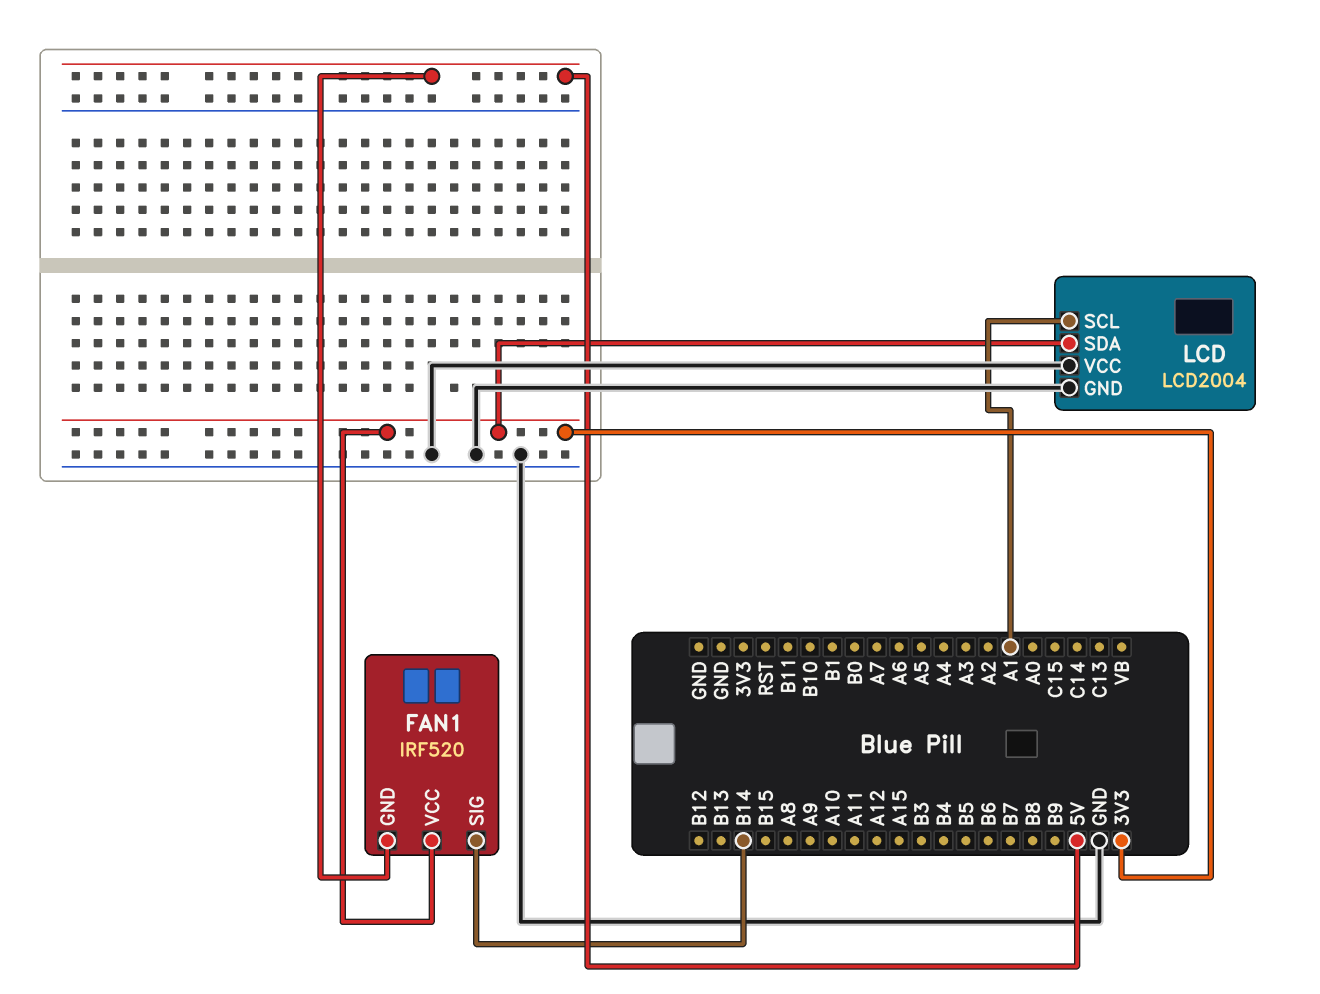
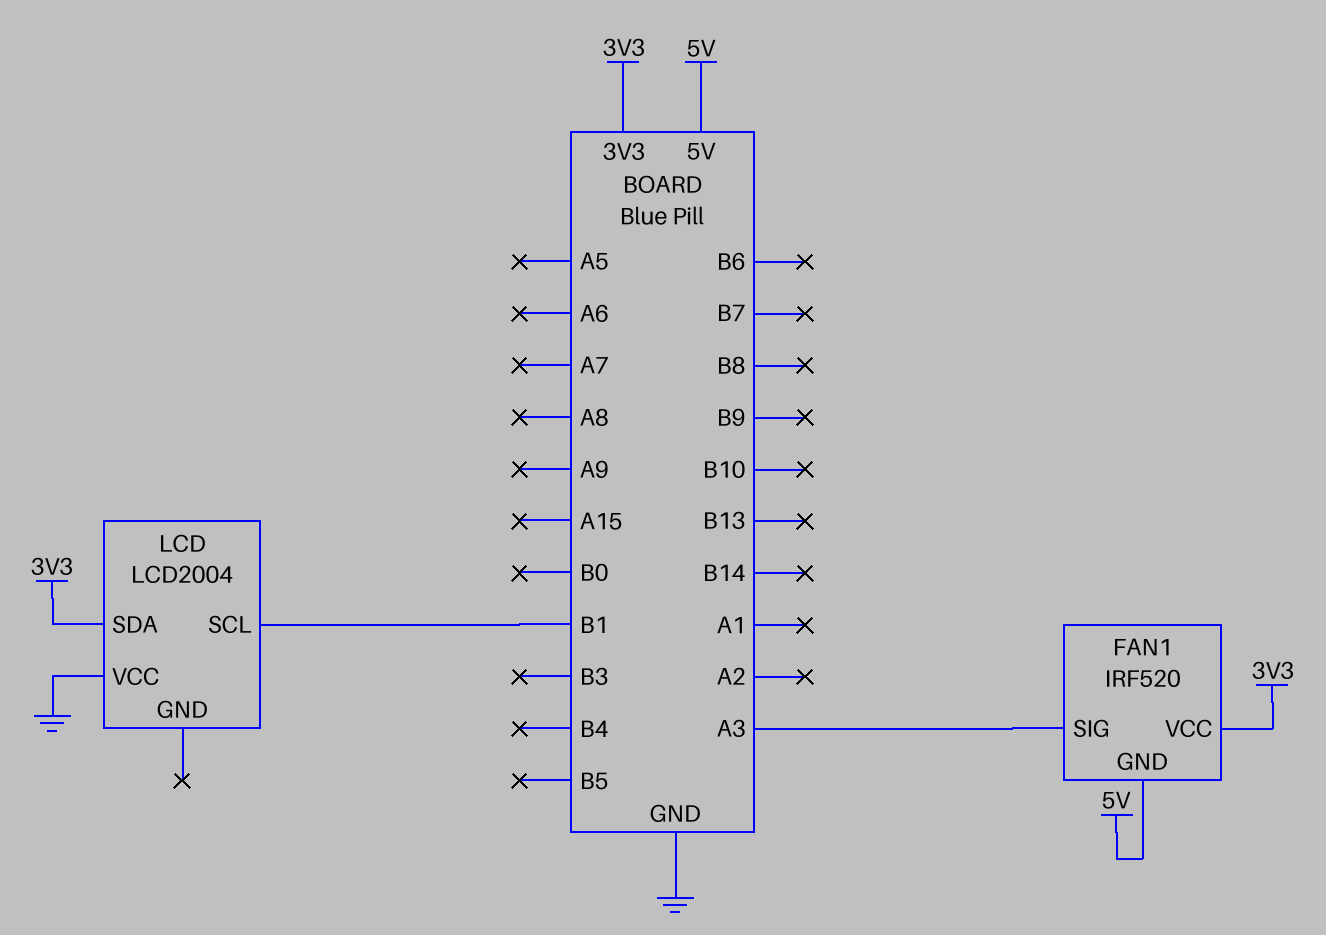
FAN1 pin SIG: B14 -> A3
LCD pin GND: GND -> none
LCD pin SCL: A1 -> B1

